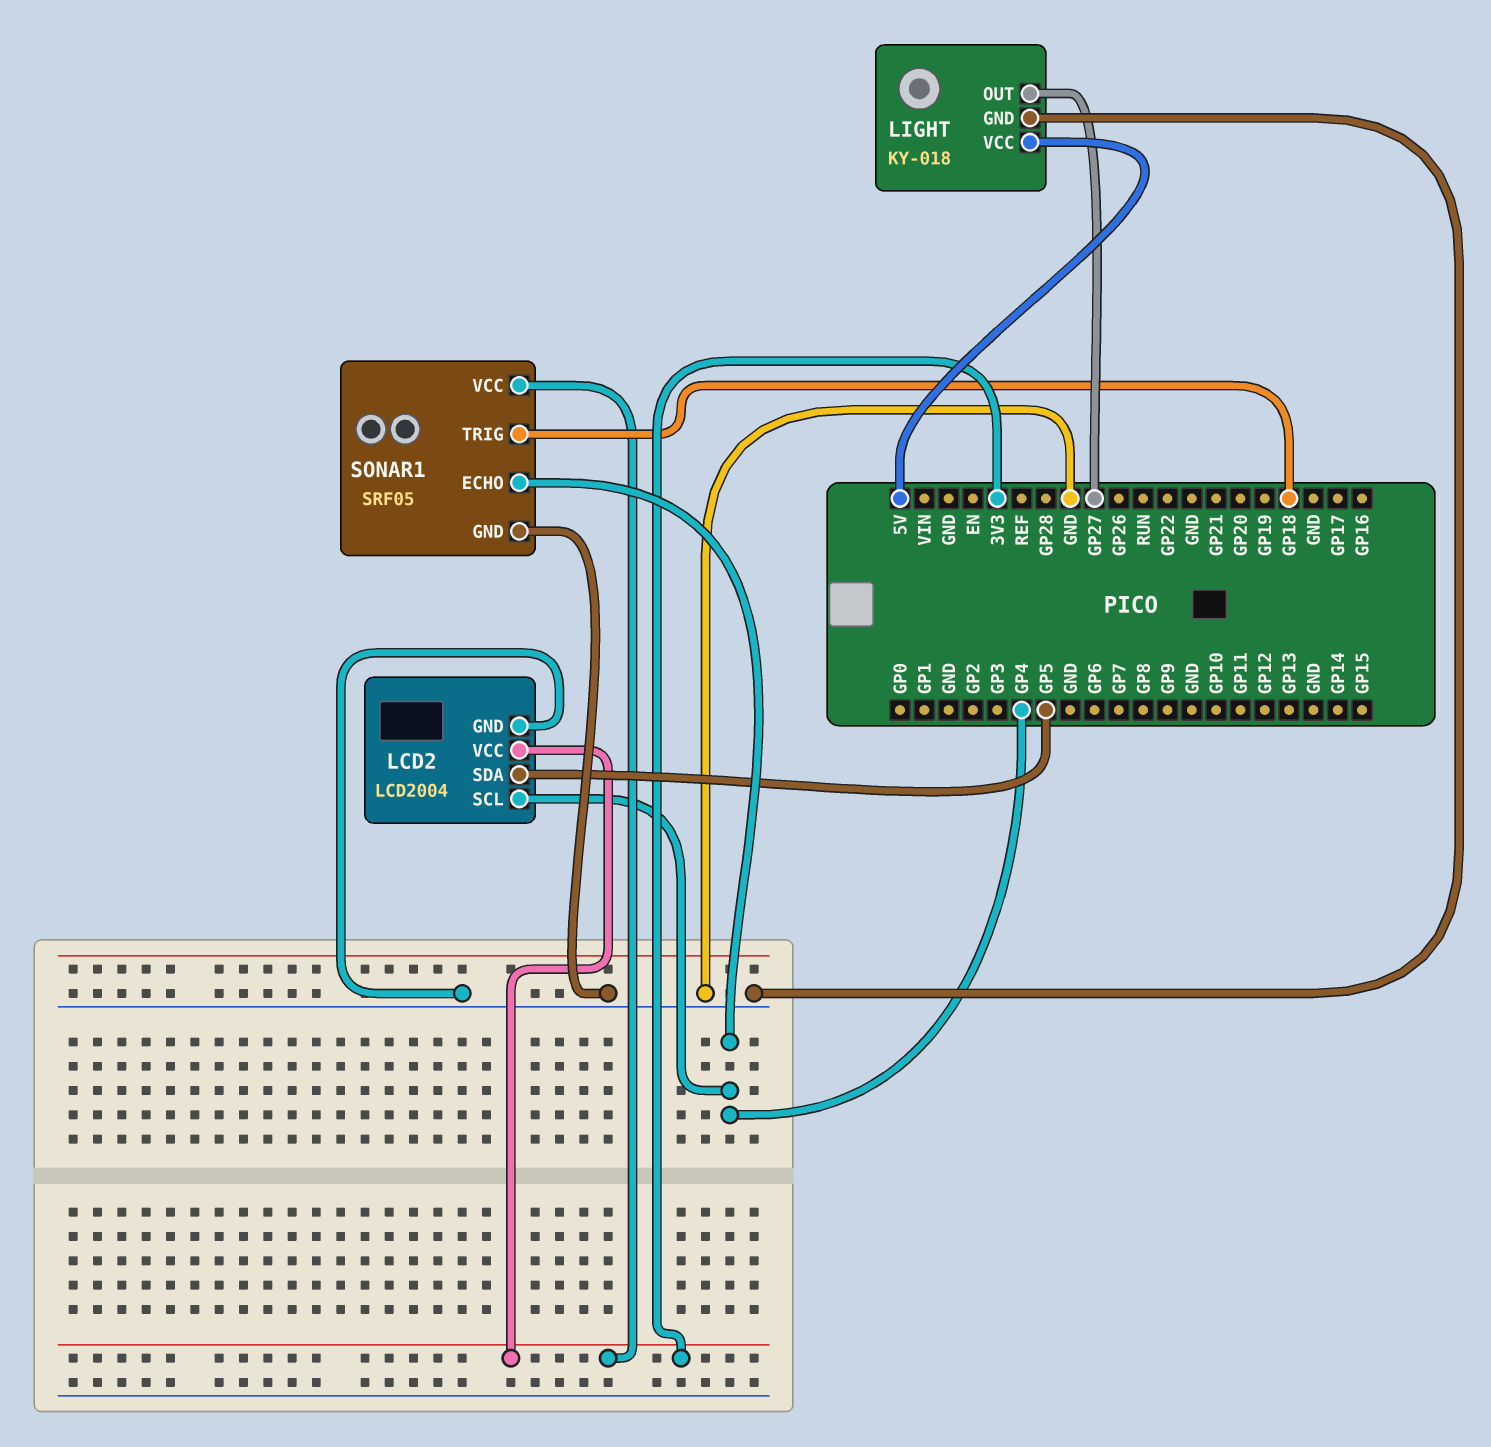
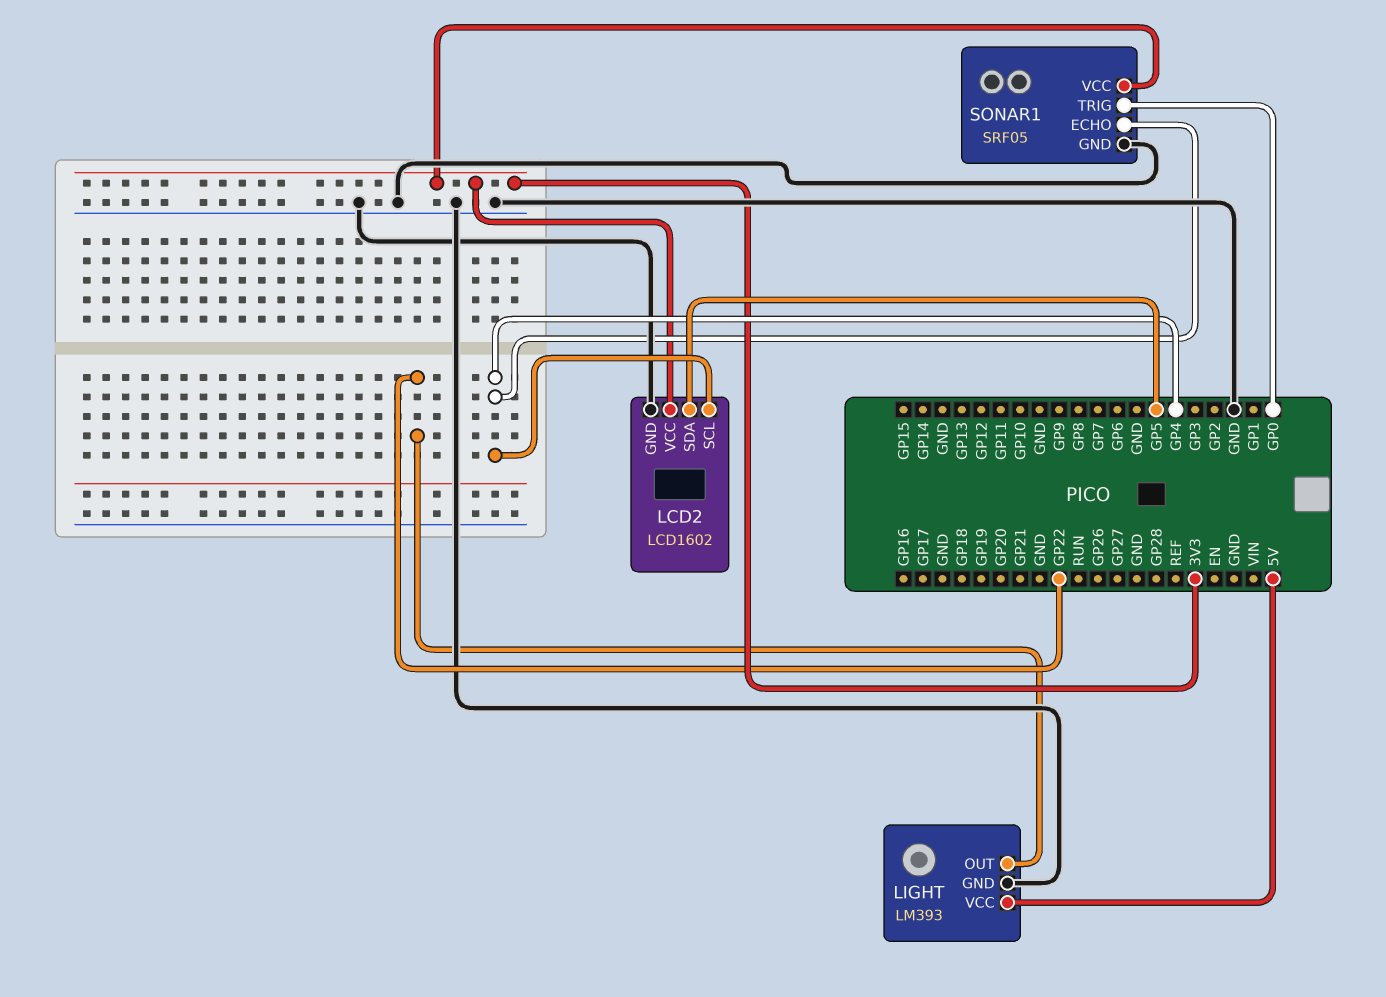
LCD2: LCD2004 -> LCD1602
LIGHT: KY-018 -> LM393
LIGHT pin OUT: GP27 -> GP22
SONAR1 pin TRIG: GP18 -> GP0

